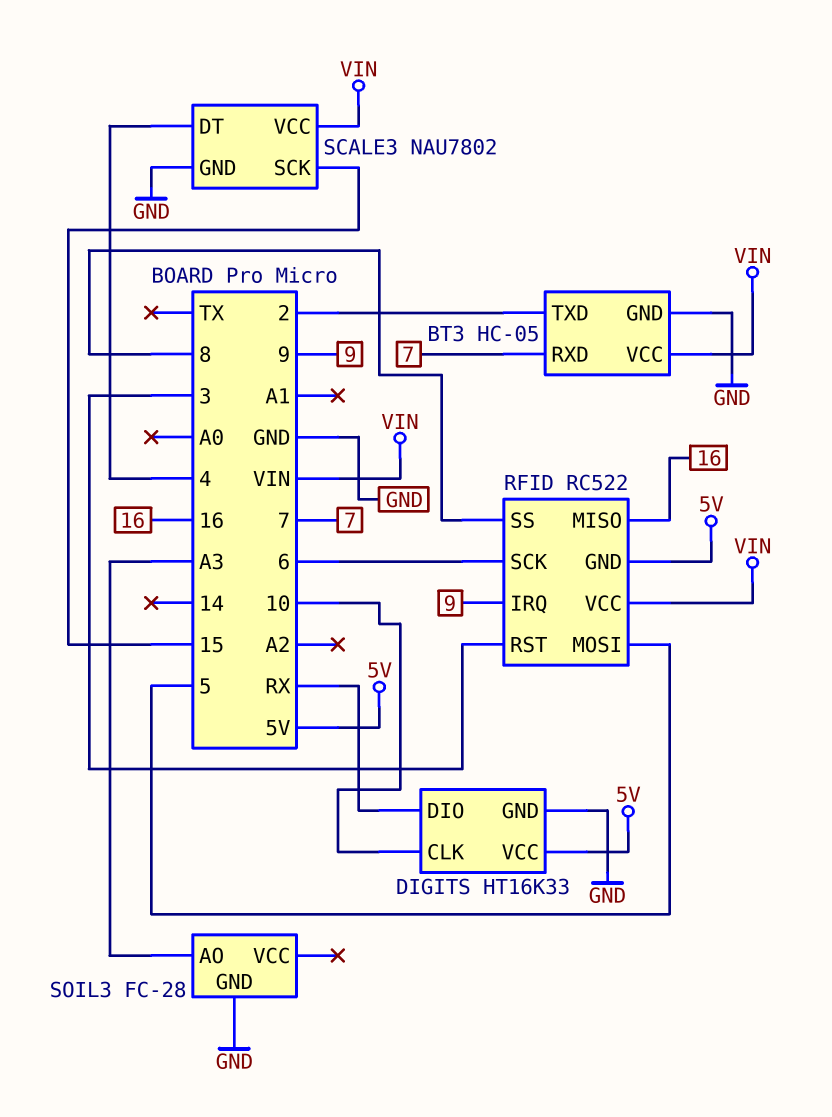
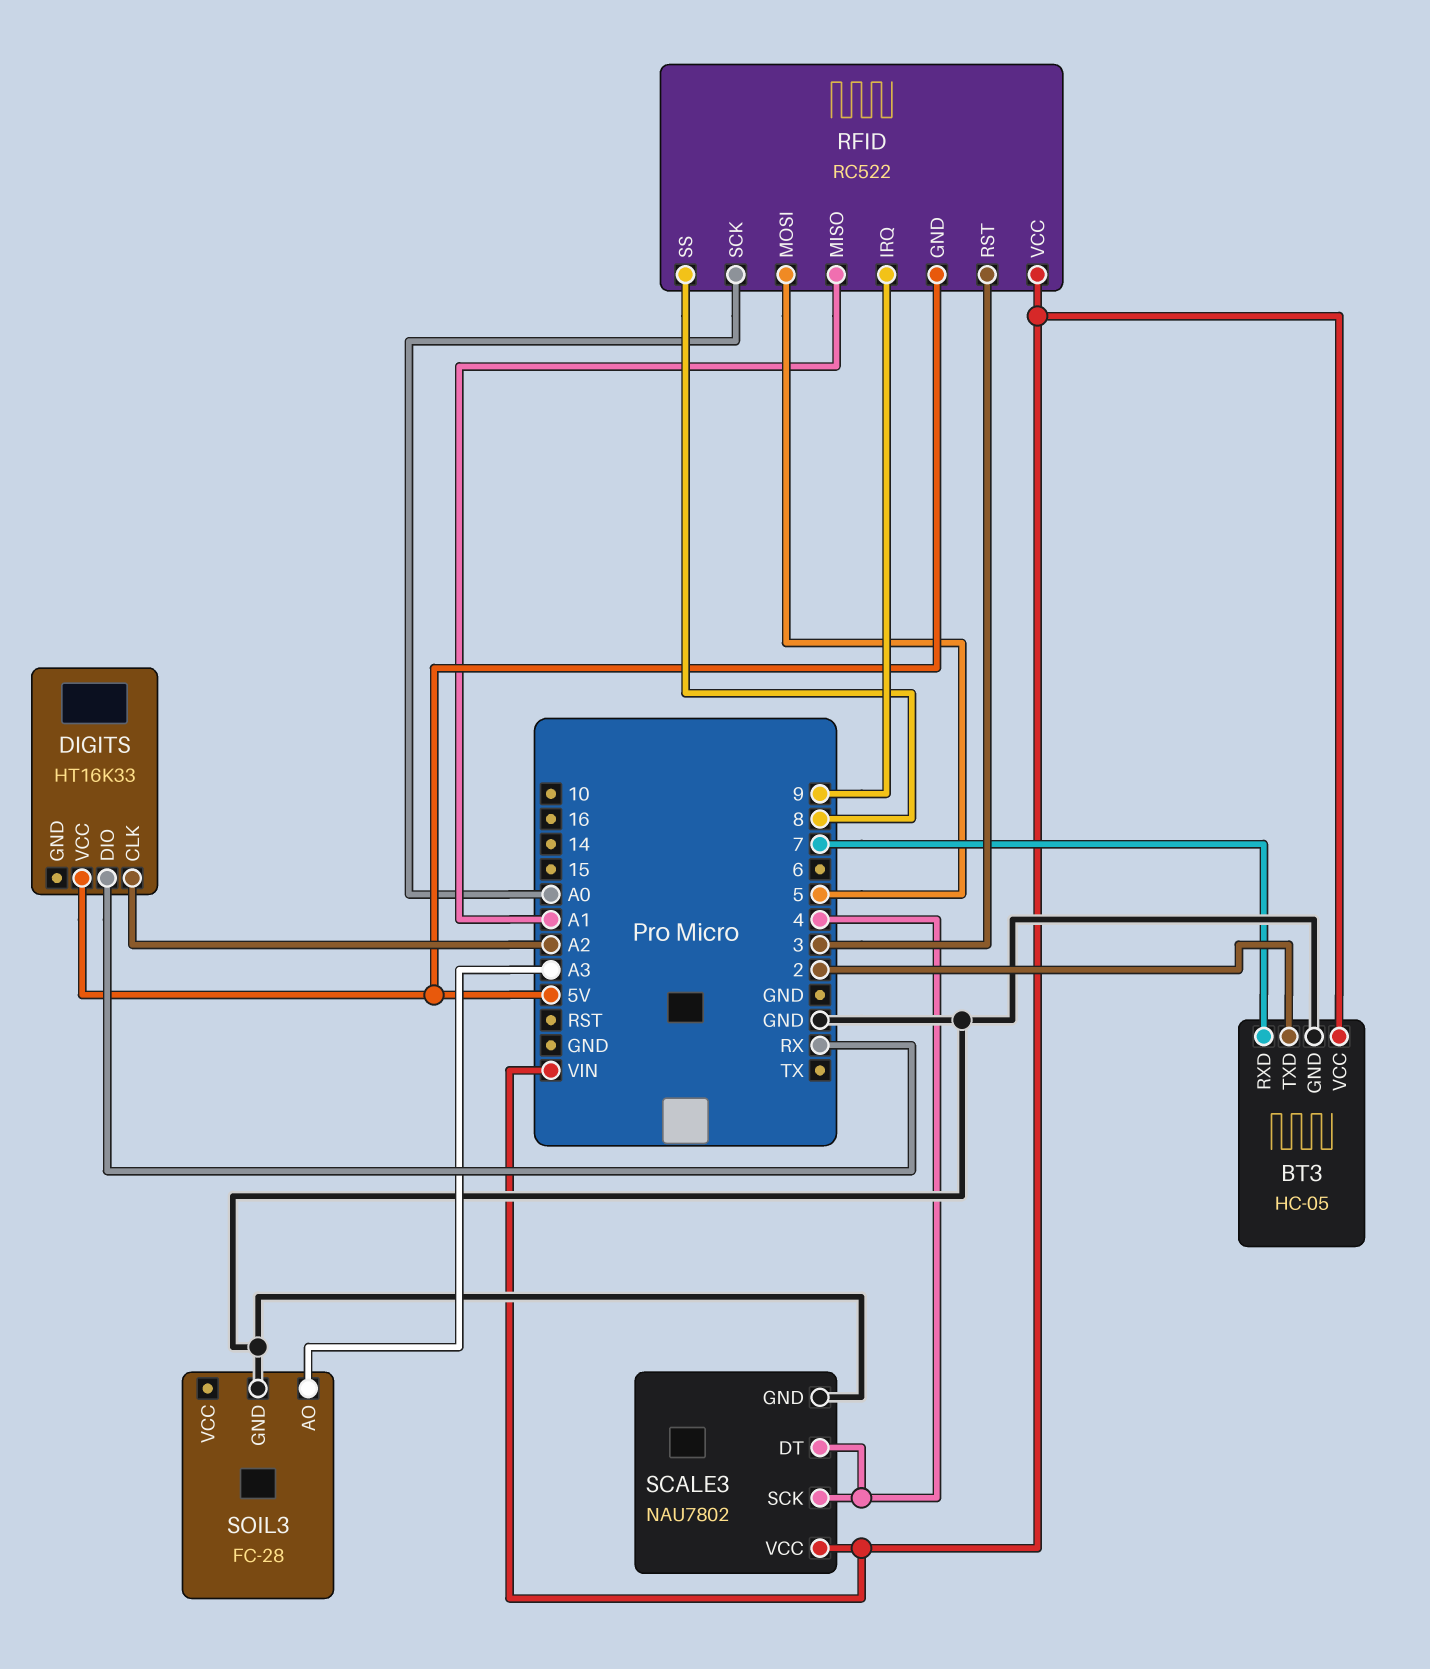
DIGITS pin CLK: 10 -> A2
DIGITS pin GND: GND -> none
RFID pin MISO: 16 -> A1
RFID pin SCK: 6 -> A0
SCALE3 pin SCK: 15 -> 4

